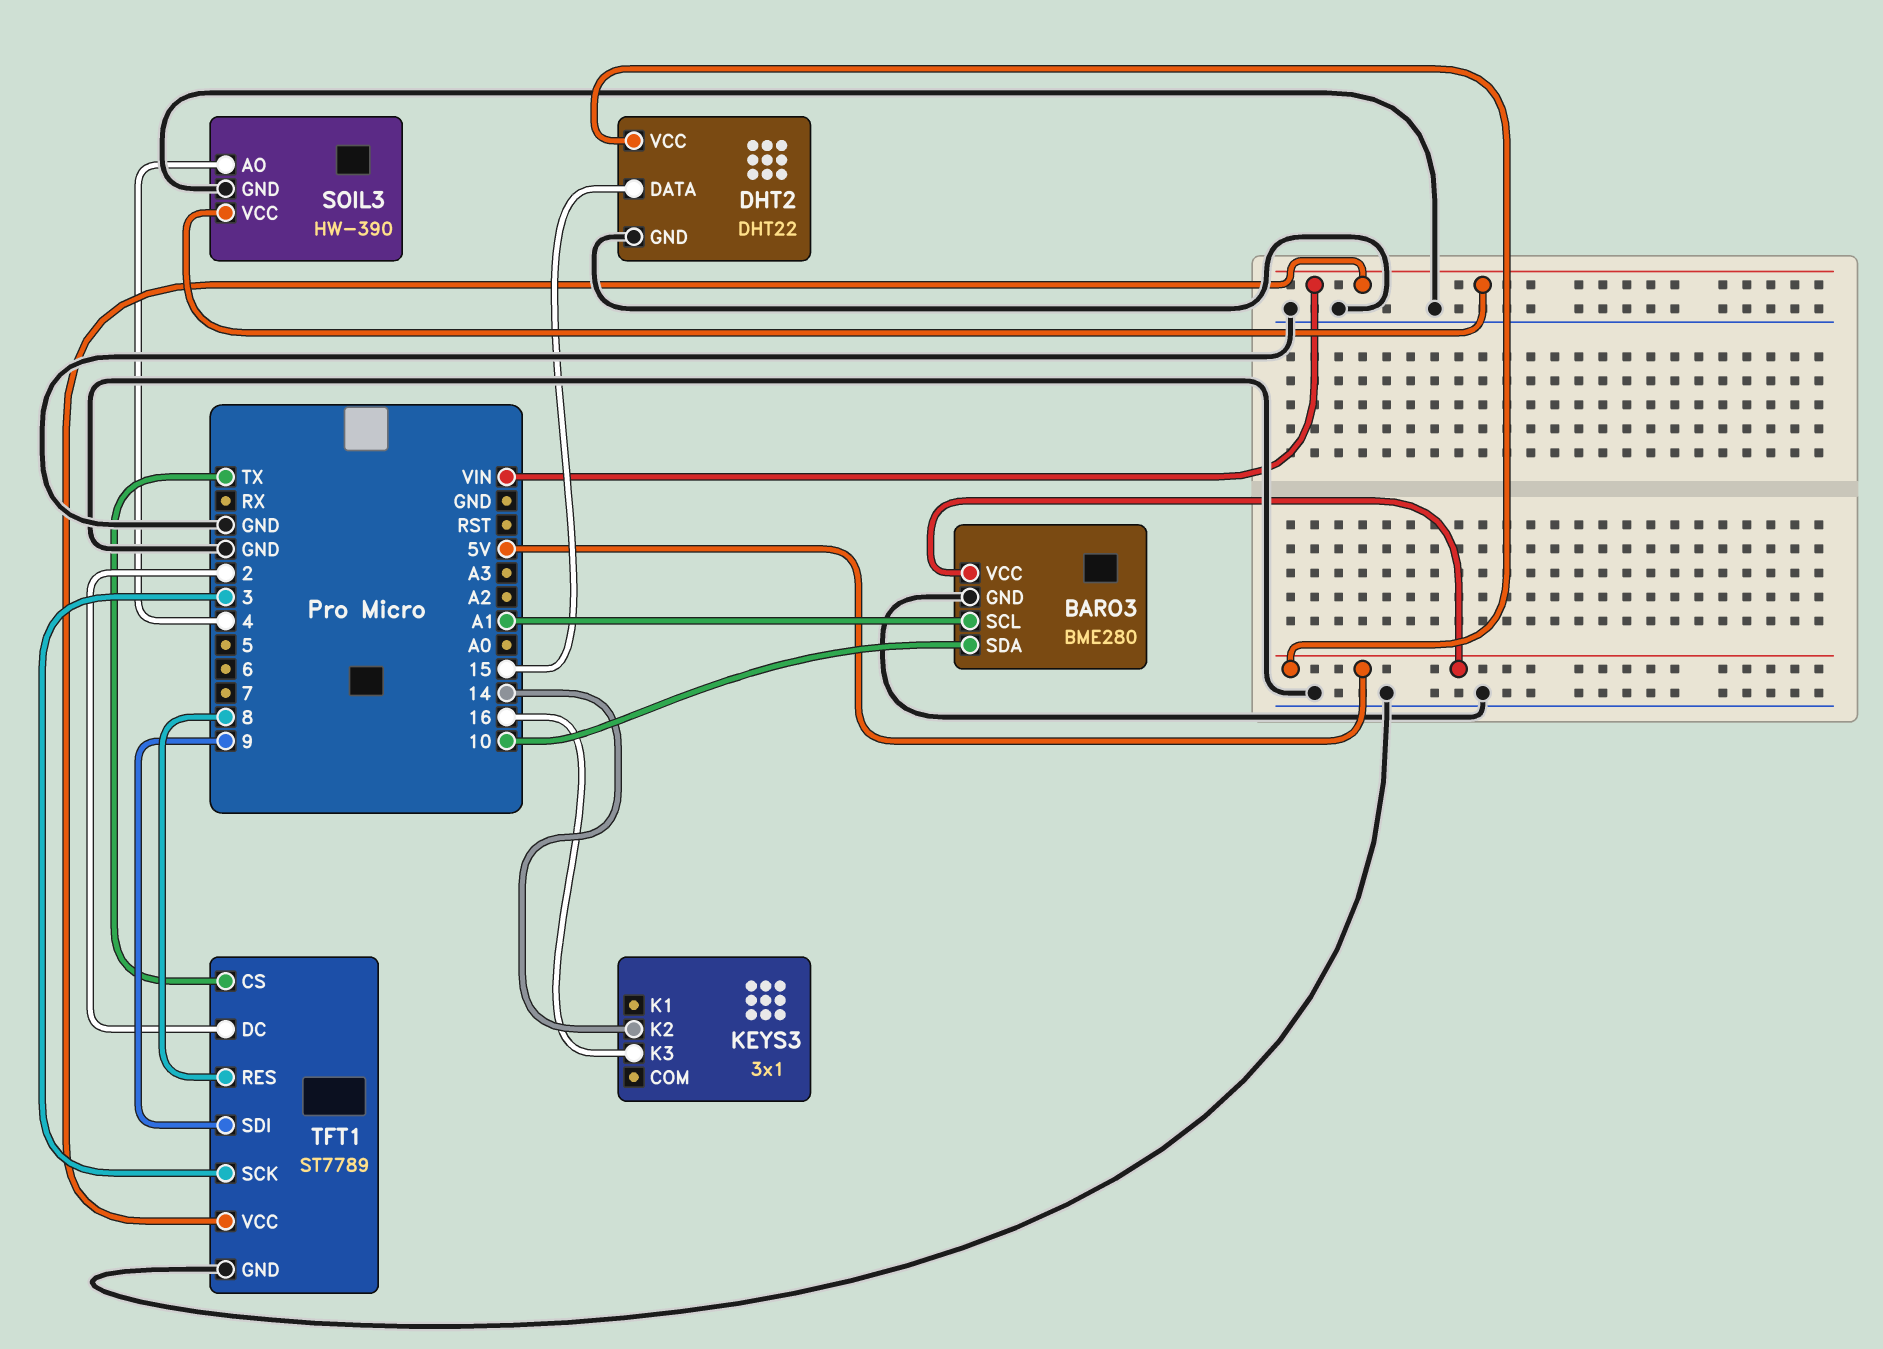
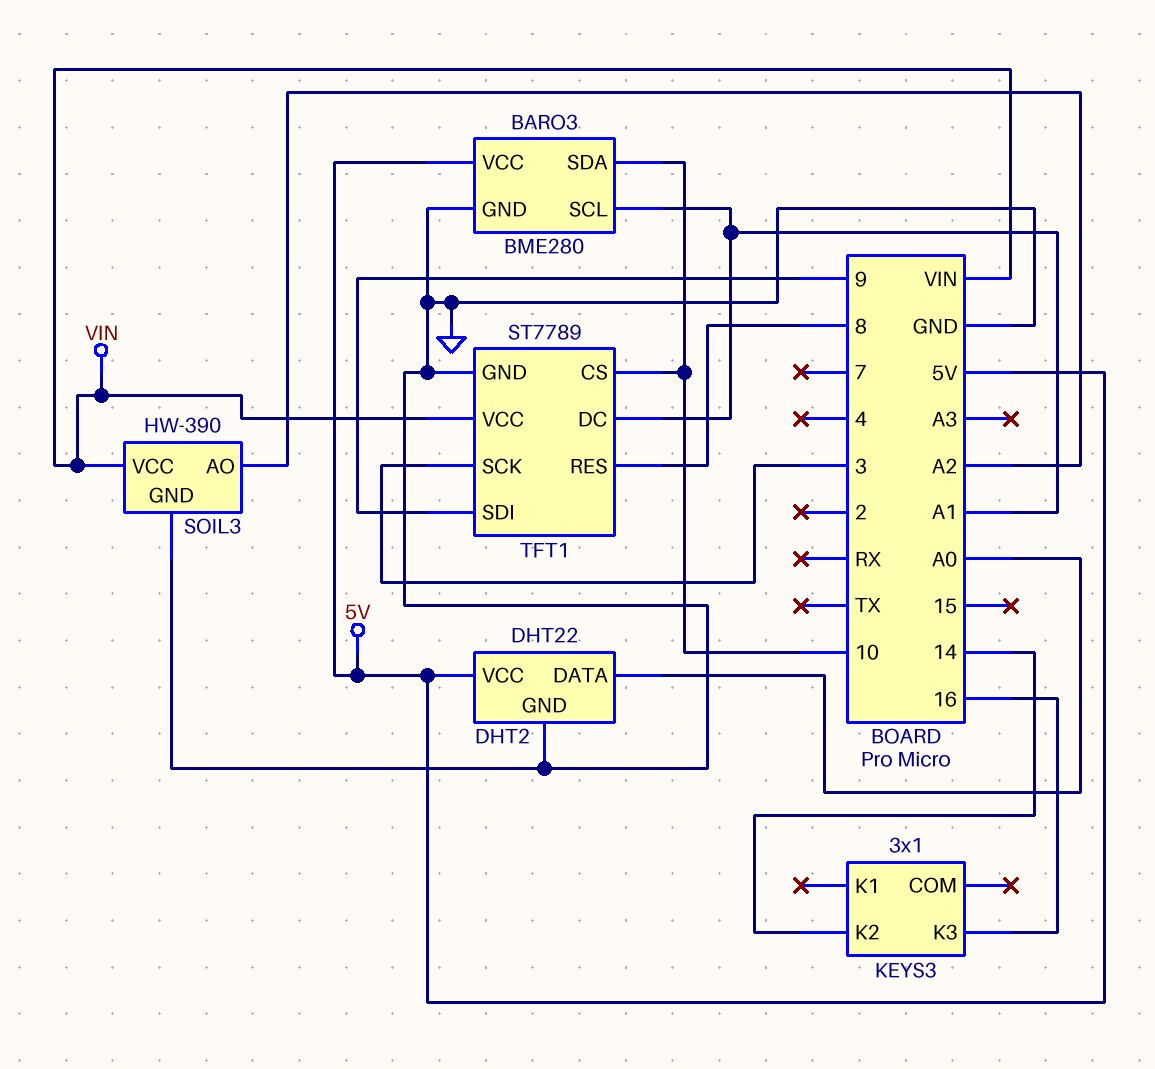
DHT2 pin DATA: 15 -> A0
SOIL3 pin AO: 4 -> A2
TFT1 pin CS: TX -> 10
TFT1 pin DC: 2 -> A1

